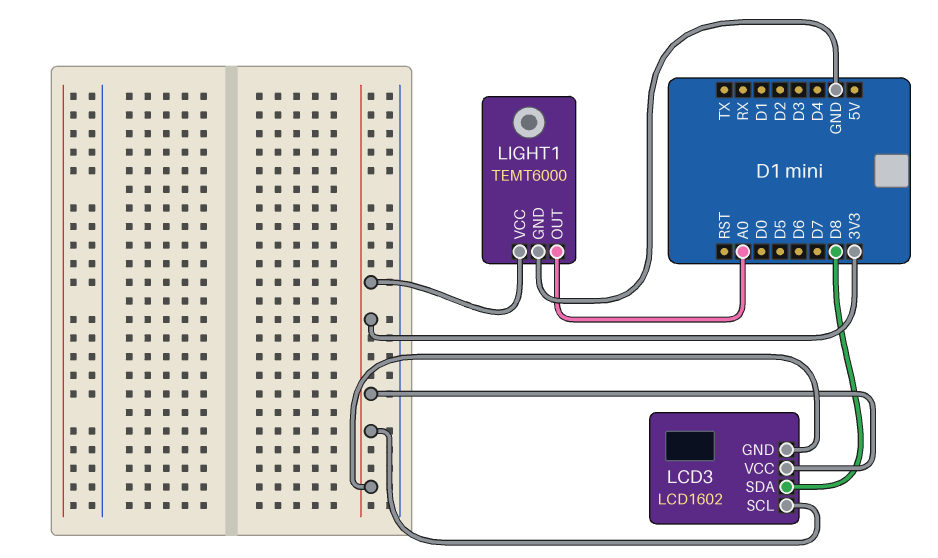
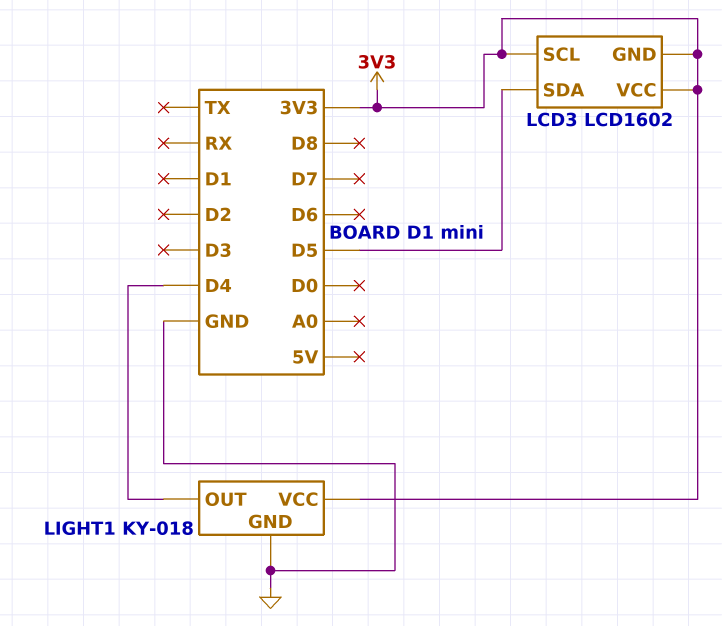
LCD3 pin SDA: D8 -> D5
LIGHT1: TEMT6000 -> KY-018
LIGHT1 pin OUT: A0 -> D4

